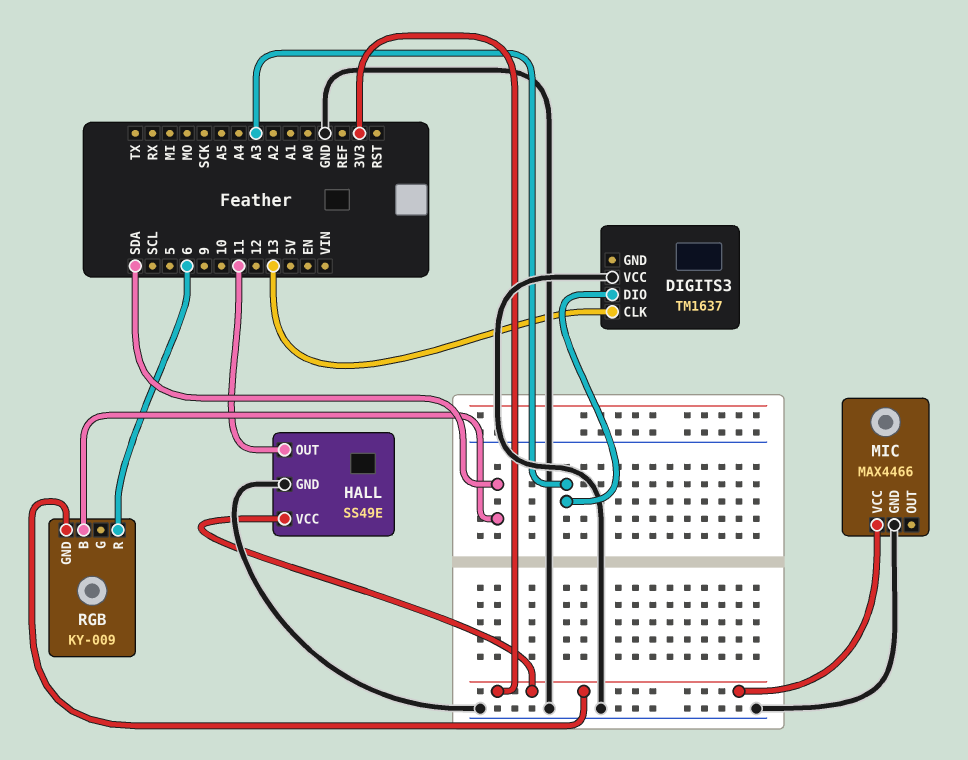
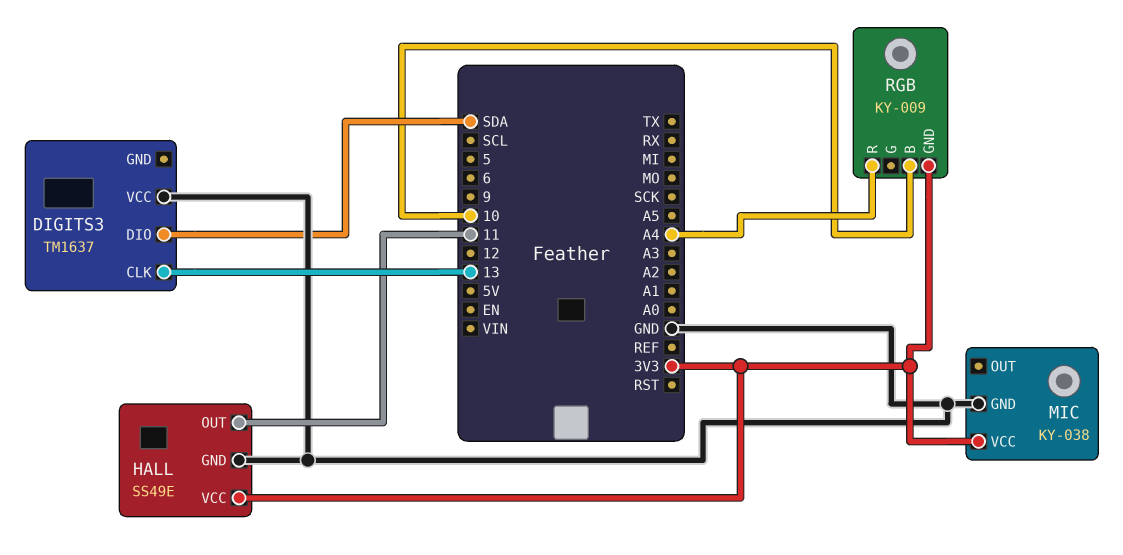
DIGITS3 pin DIO: A3 -> SDA
MIC: MAX4466 -> KY-038
RGB pin B: SDA -> 10
RGB pin R: 6 -> A4

